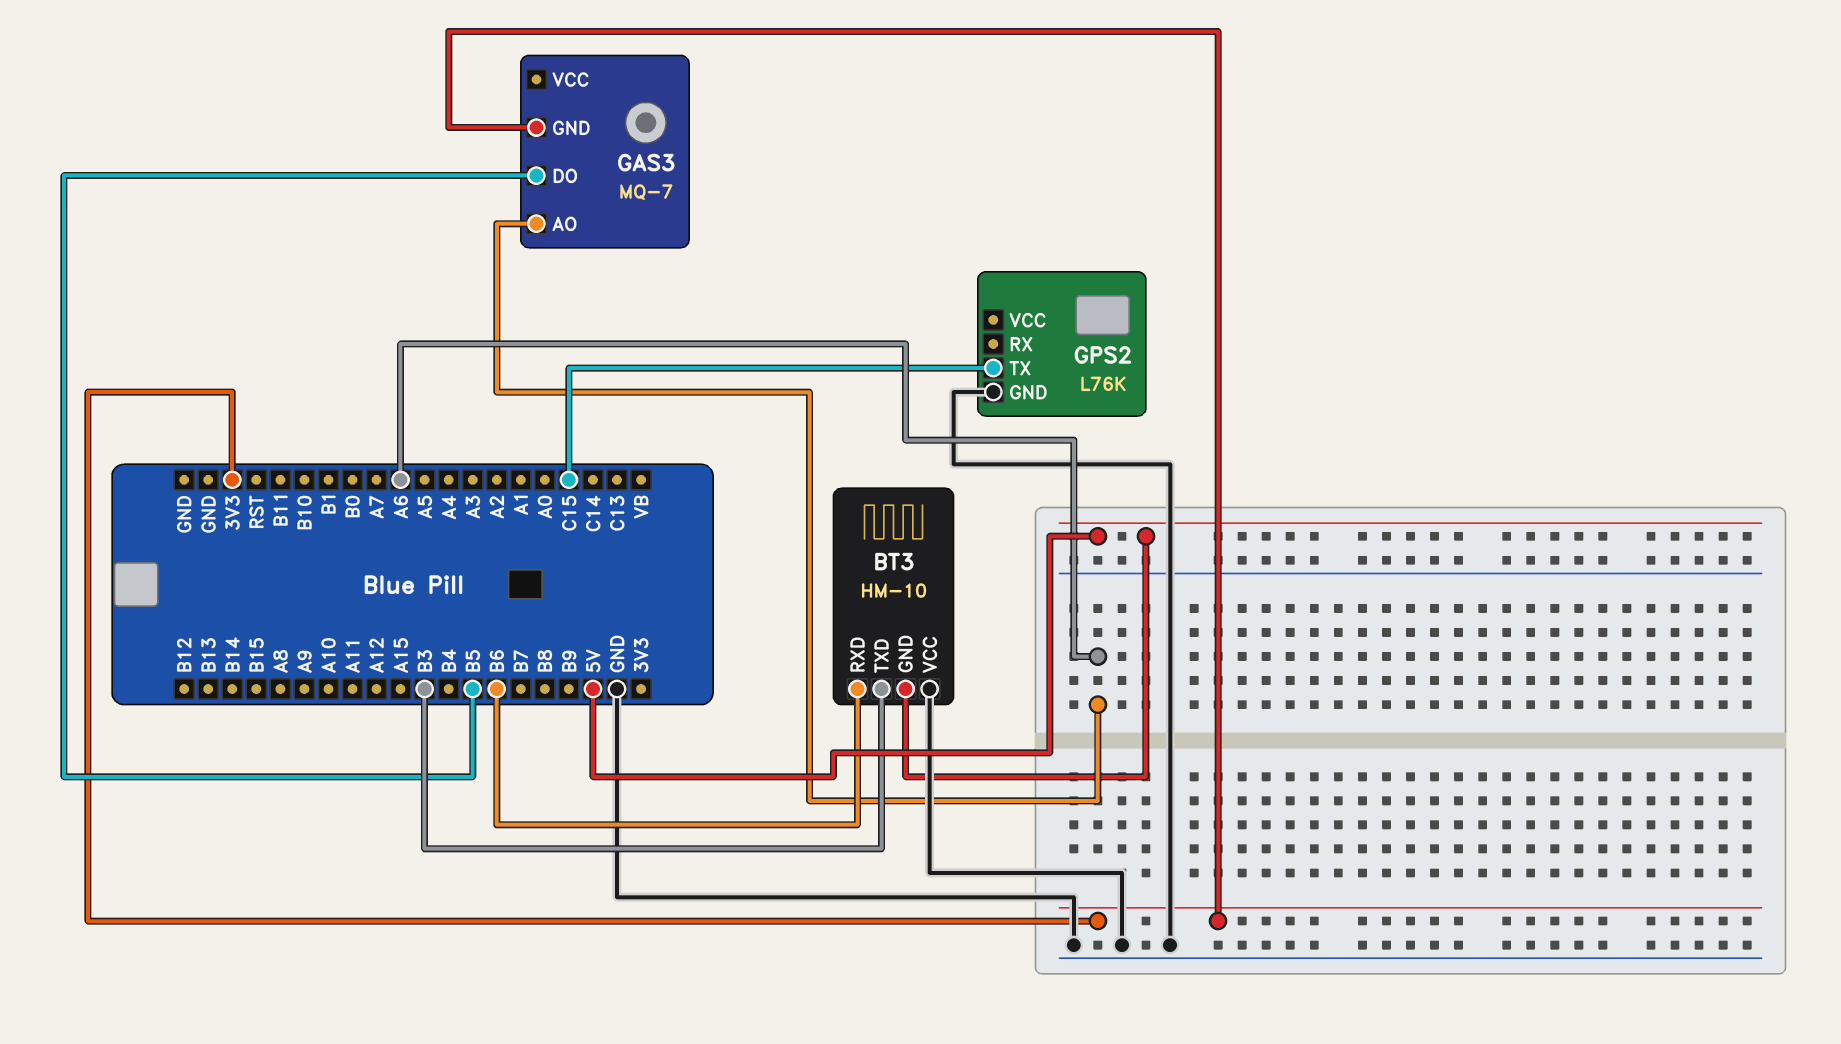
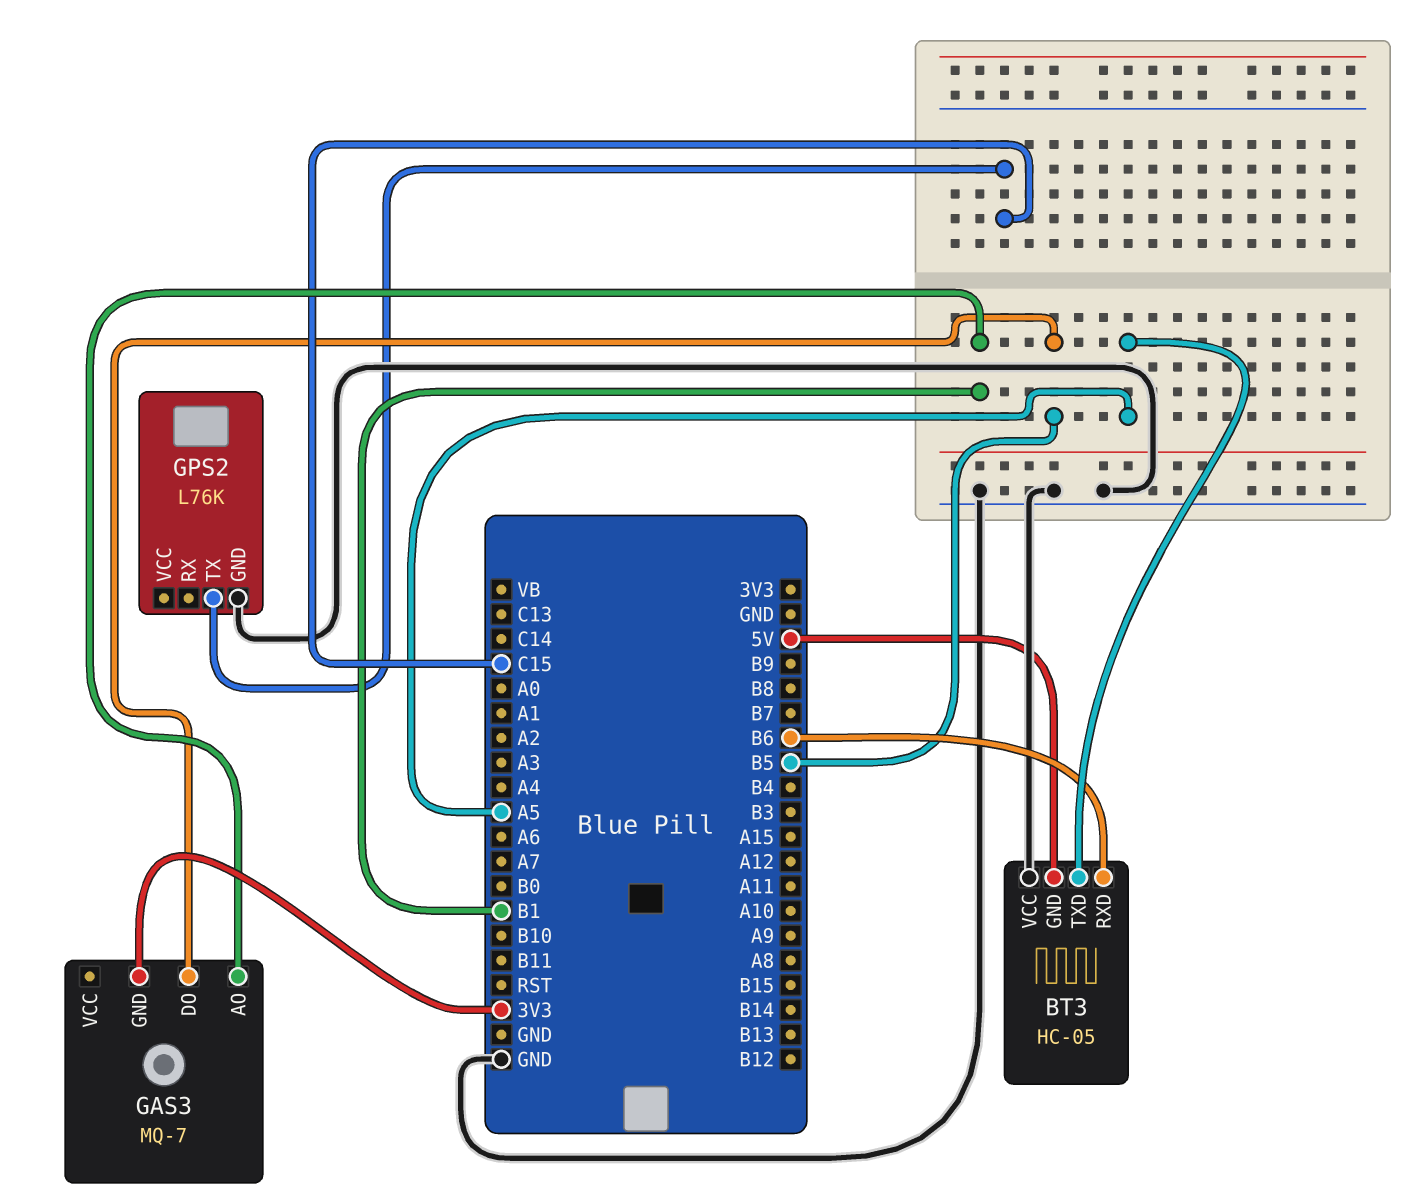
BT3: HM-10 -> HC-05
BT3 pin TXD: B3 -> A5
GAS3 pin AO: A6 -> B1

